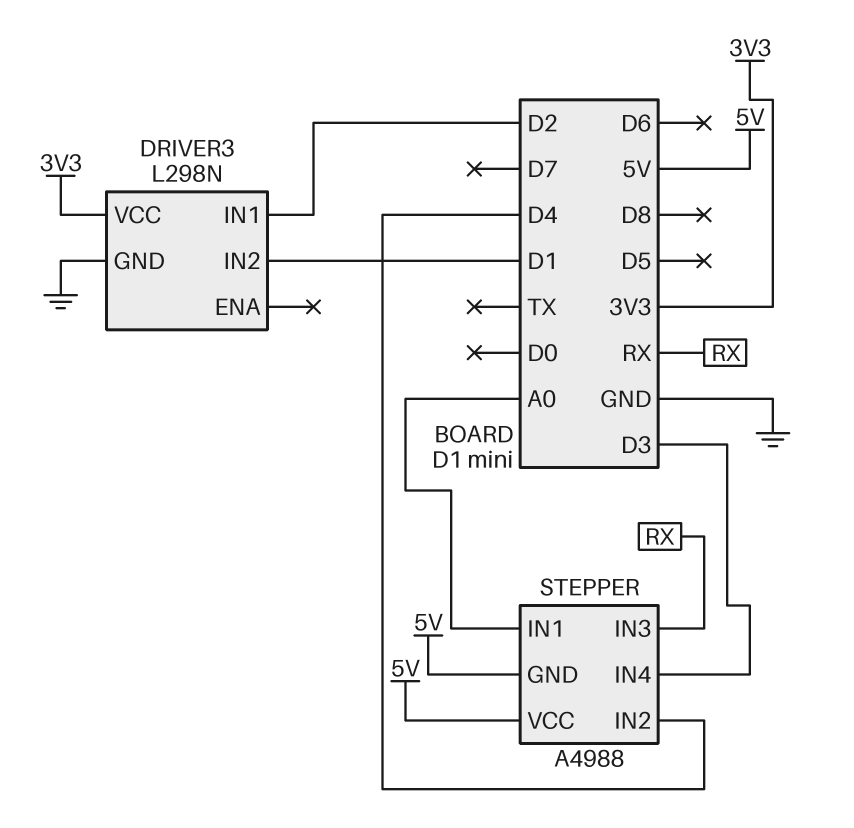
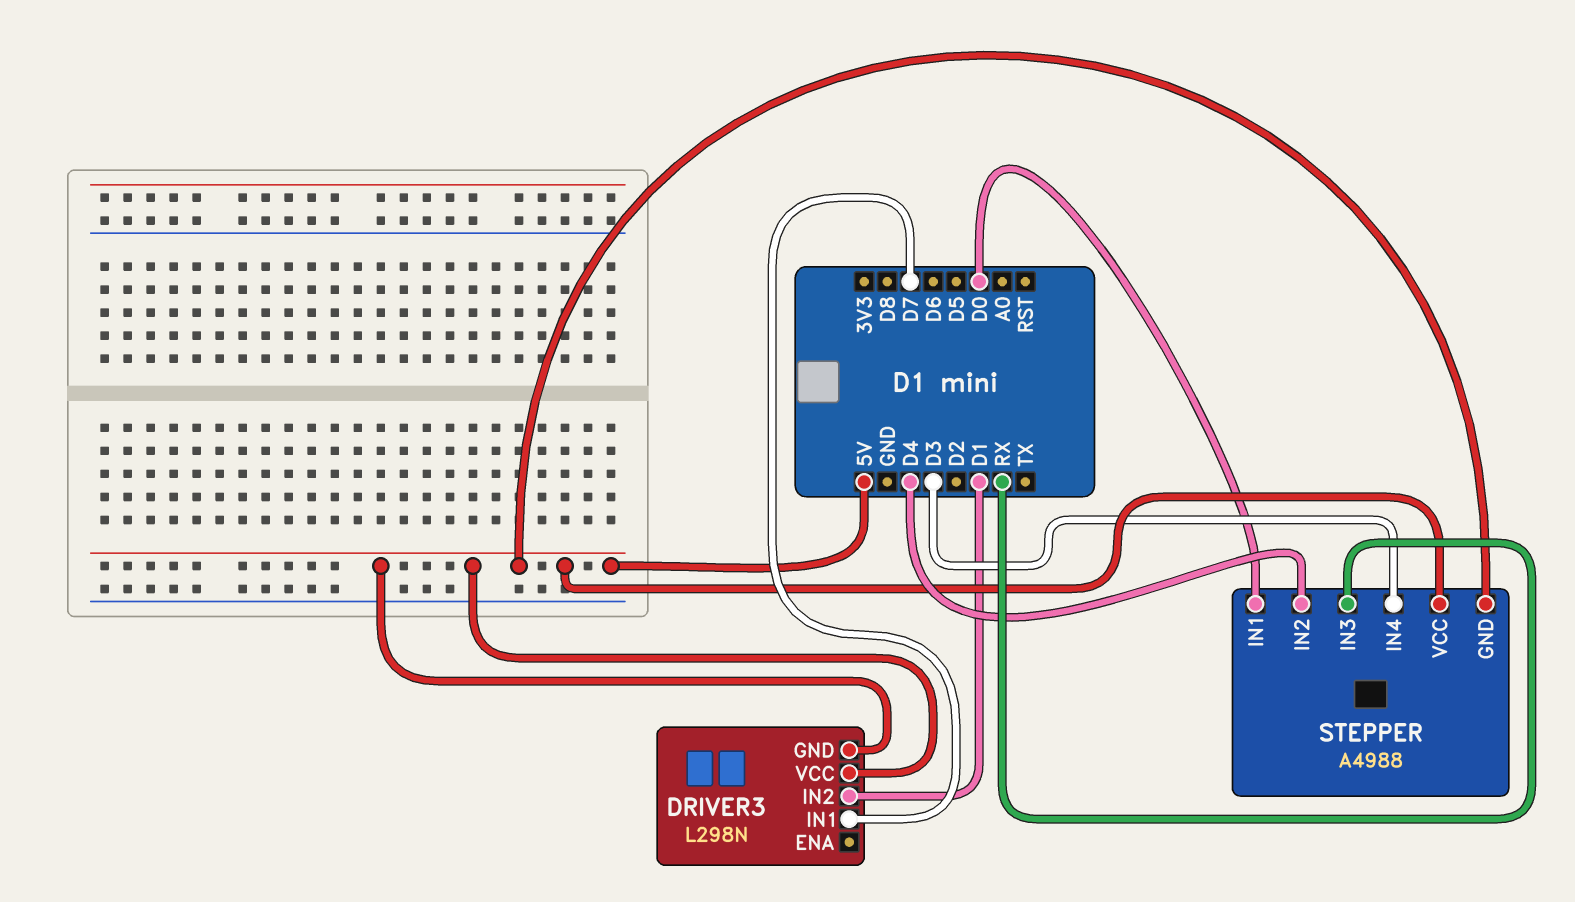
DRIVER3 pin GND: GND -> 5V
DRIVER3 pin IN1: D2 -> D7
DRIVER3 pin VCC: 3V3 -> 5V
STEPPER pin IN1: A0 -> D0

